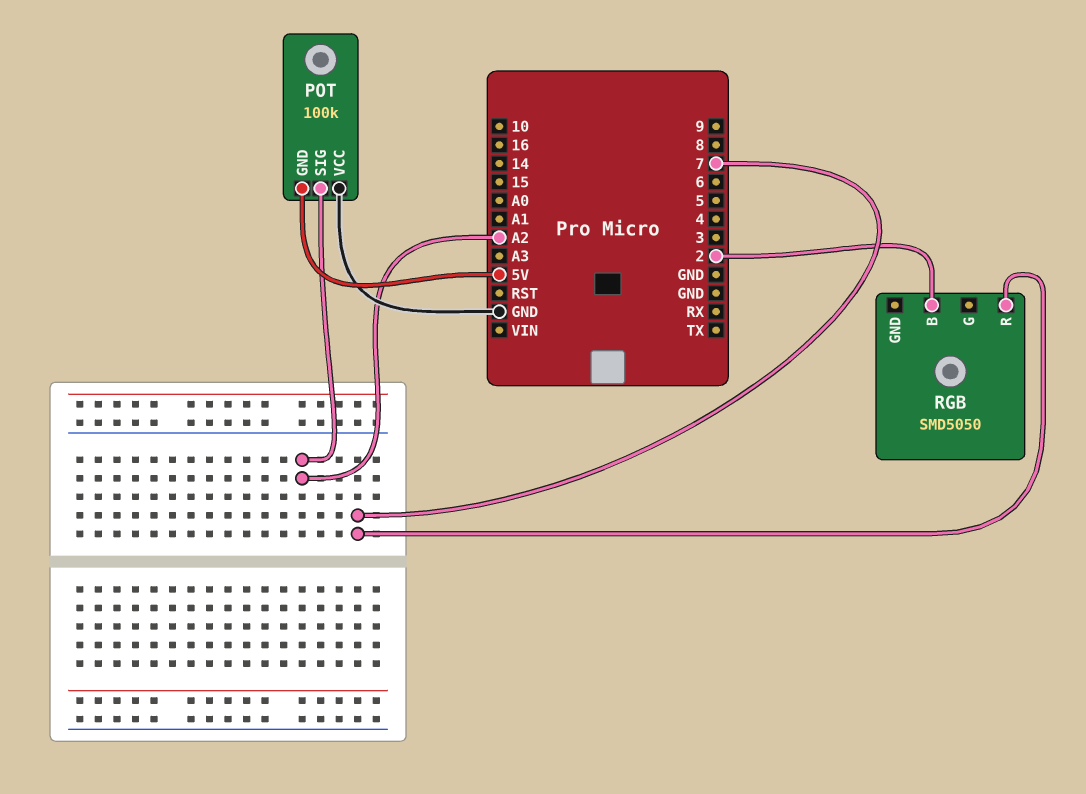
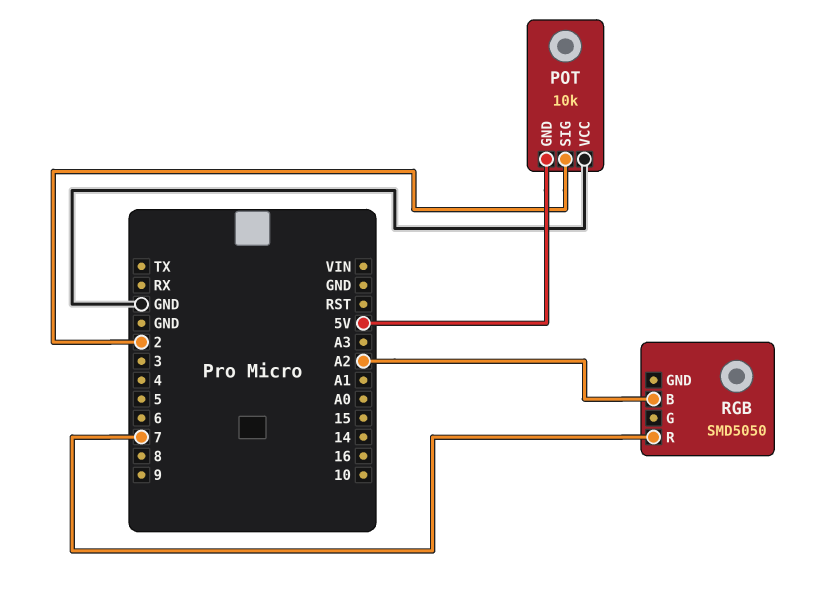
POT: 100k -> 10k
POT pin SIG: A2 -> 2
RGB pin B: 2 -> A2

